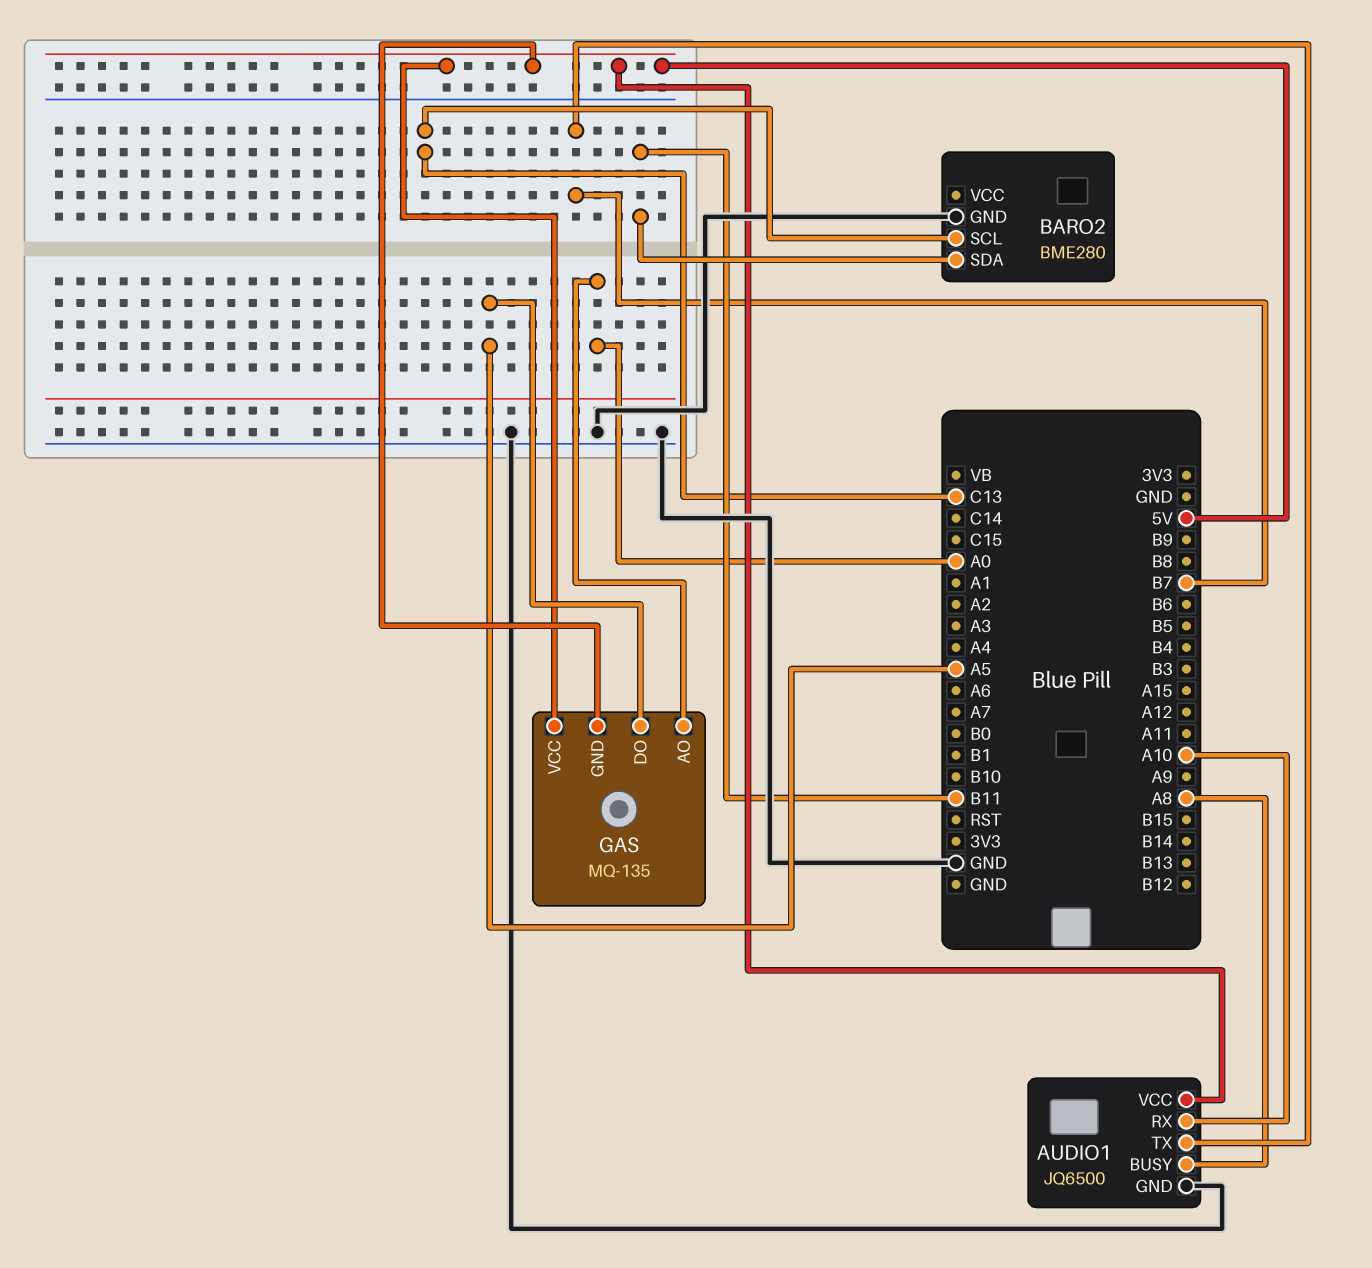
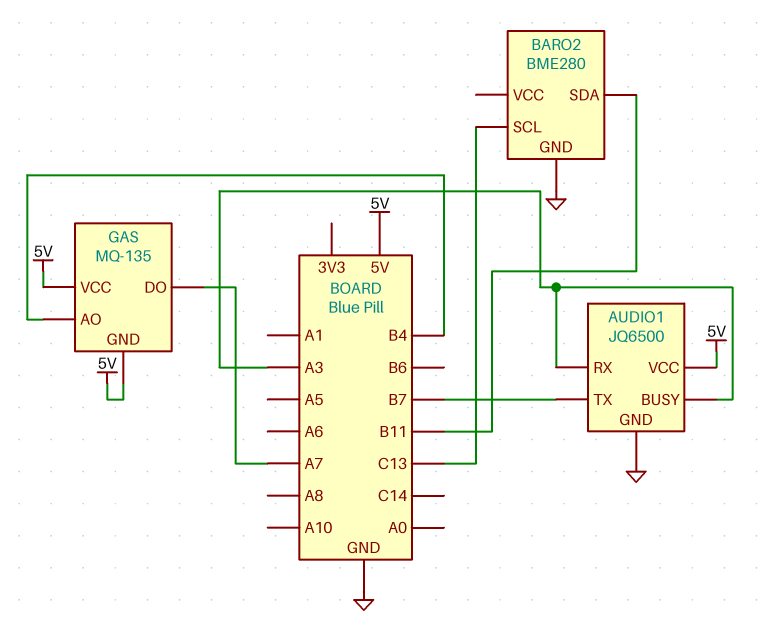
AUDIO1 pin BUSY: A8 -> A3
AUDIO1 pin RX: A10 -> A3
GAS pin AO: A0 -> B4
GAS pin DO: A5 -> A7

